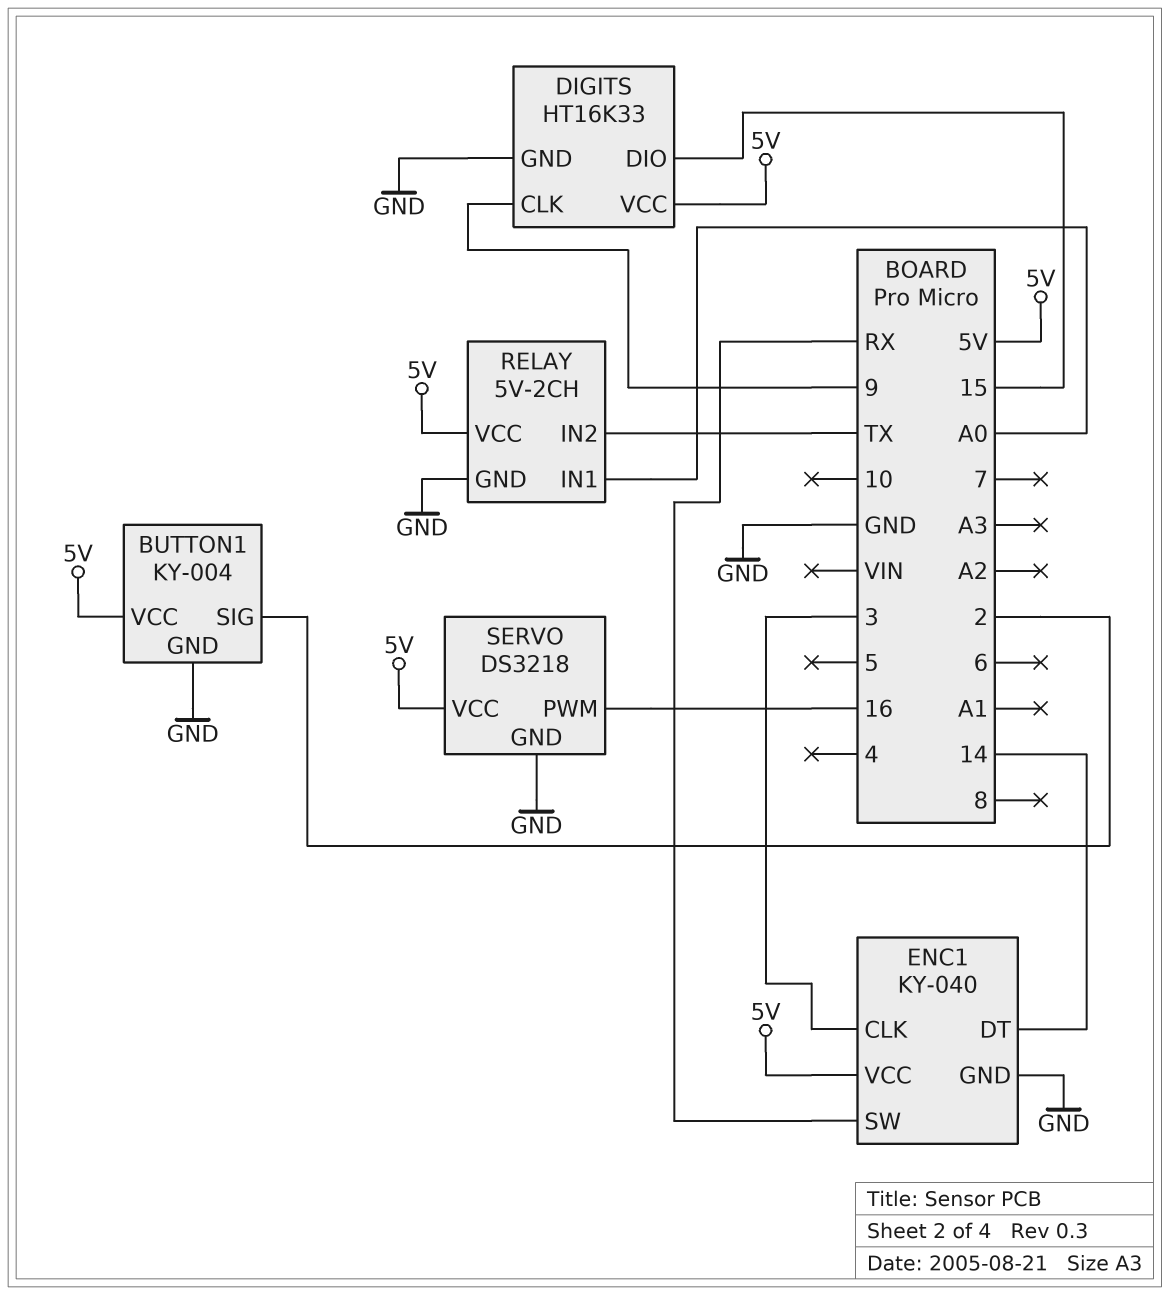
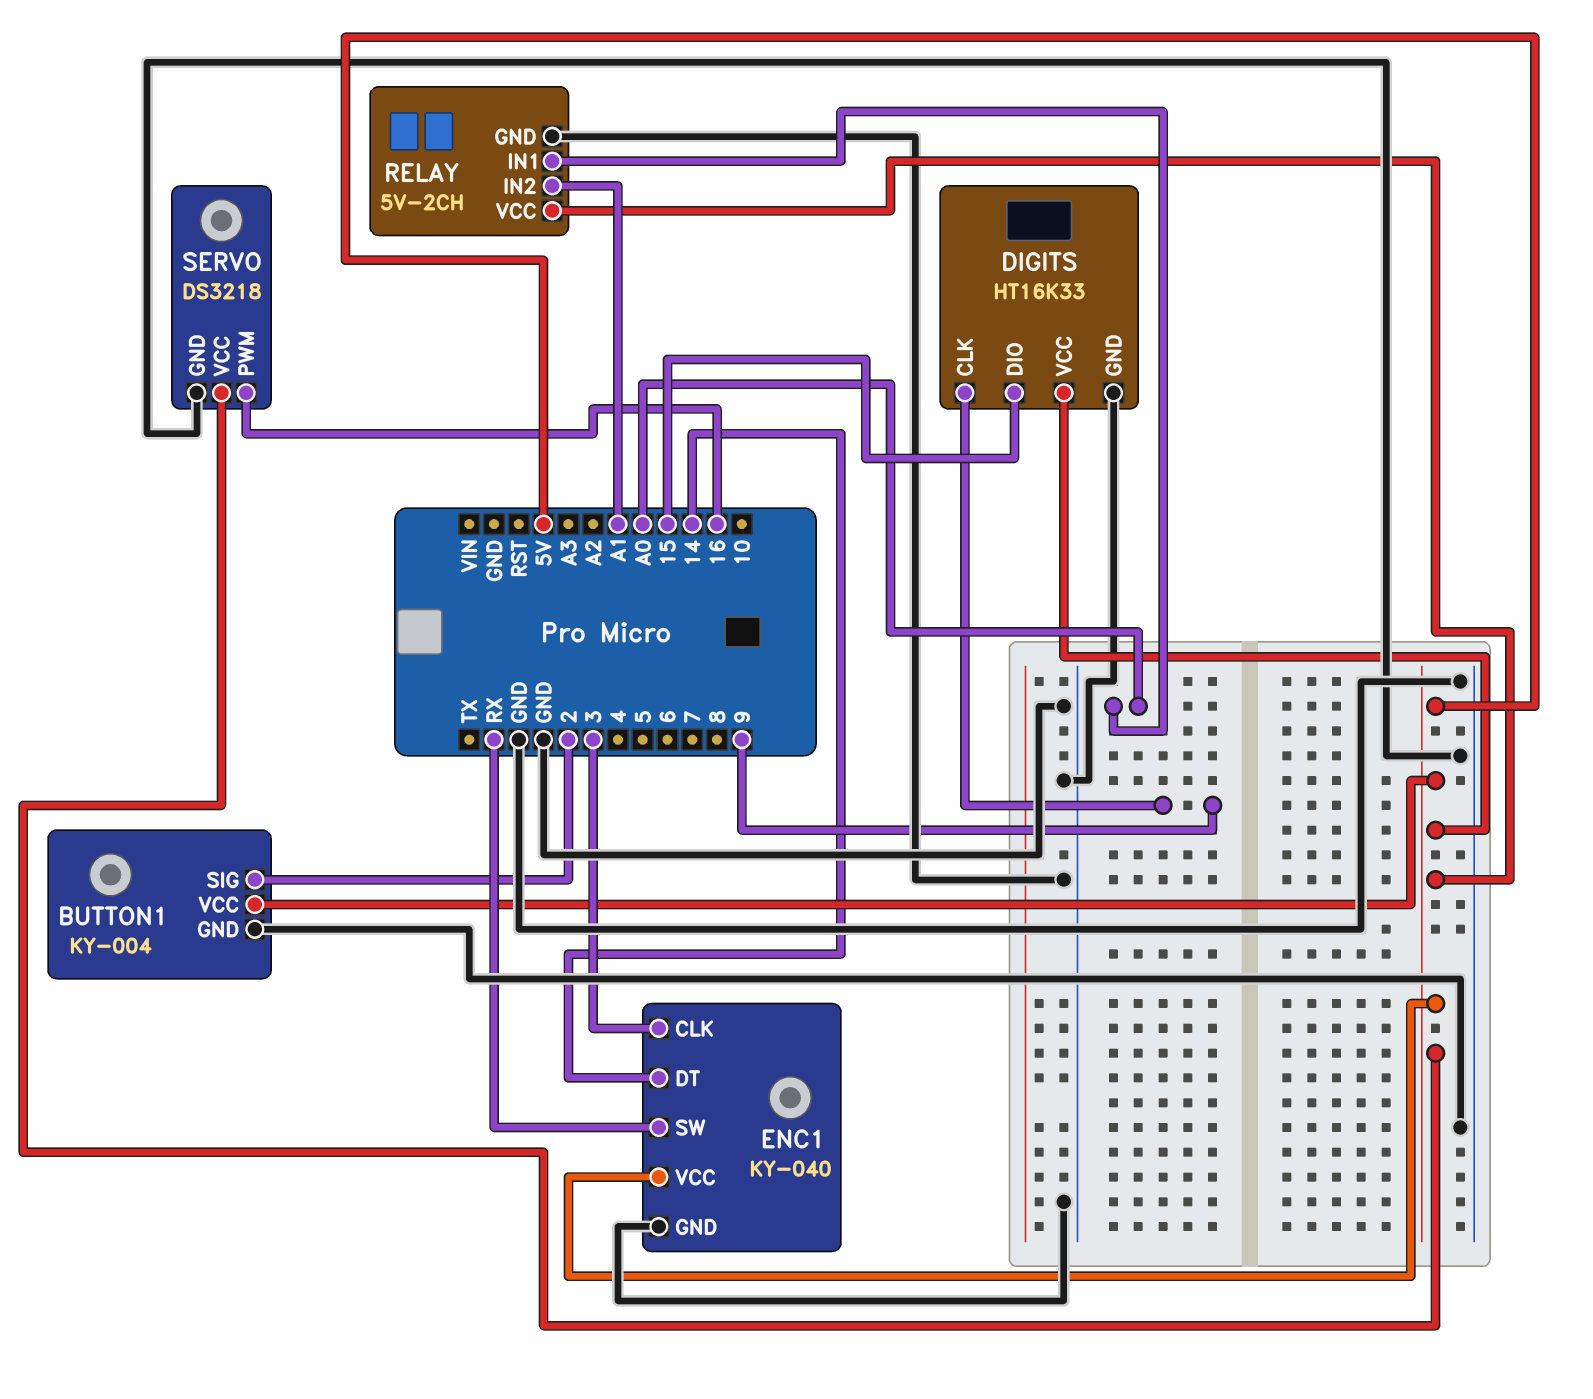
RELAY pin IN2: TX -> A1

